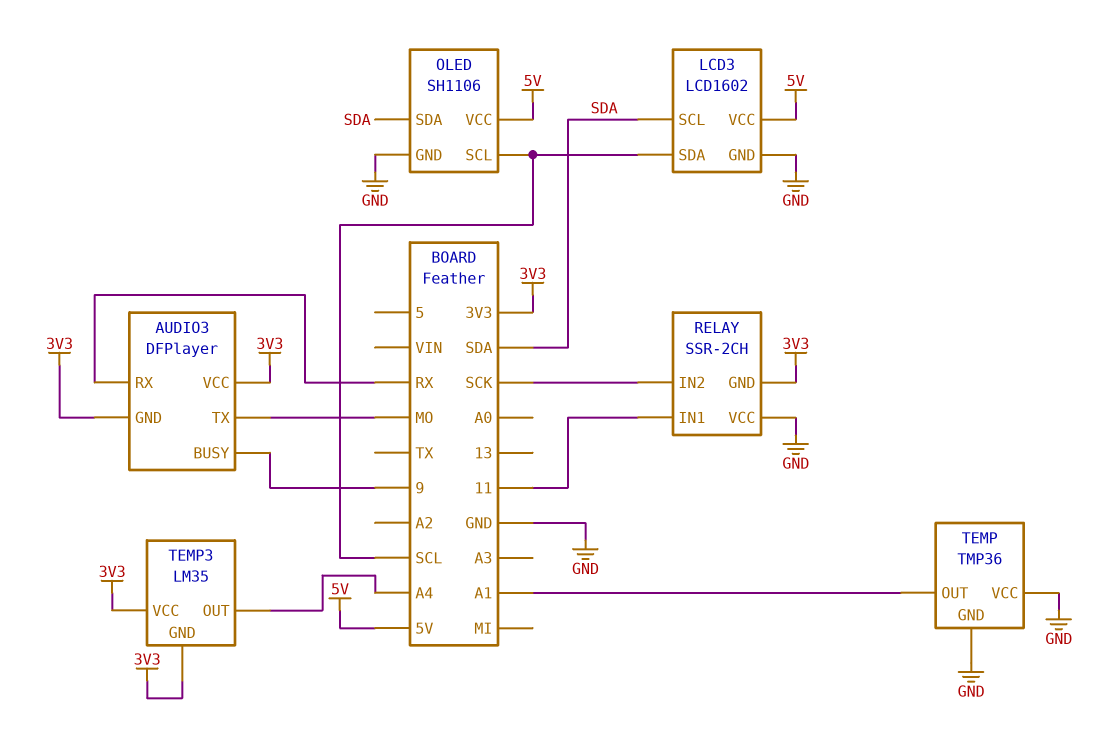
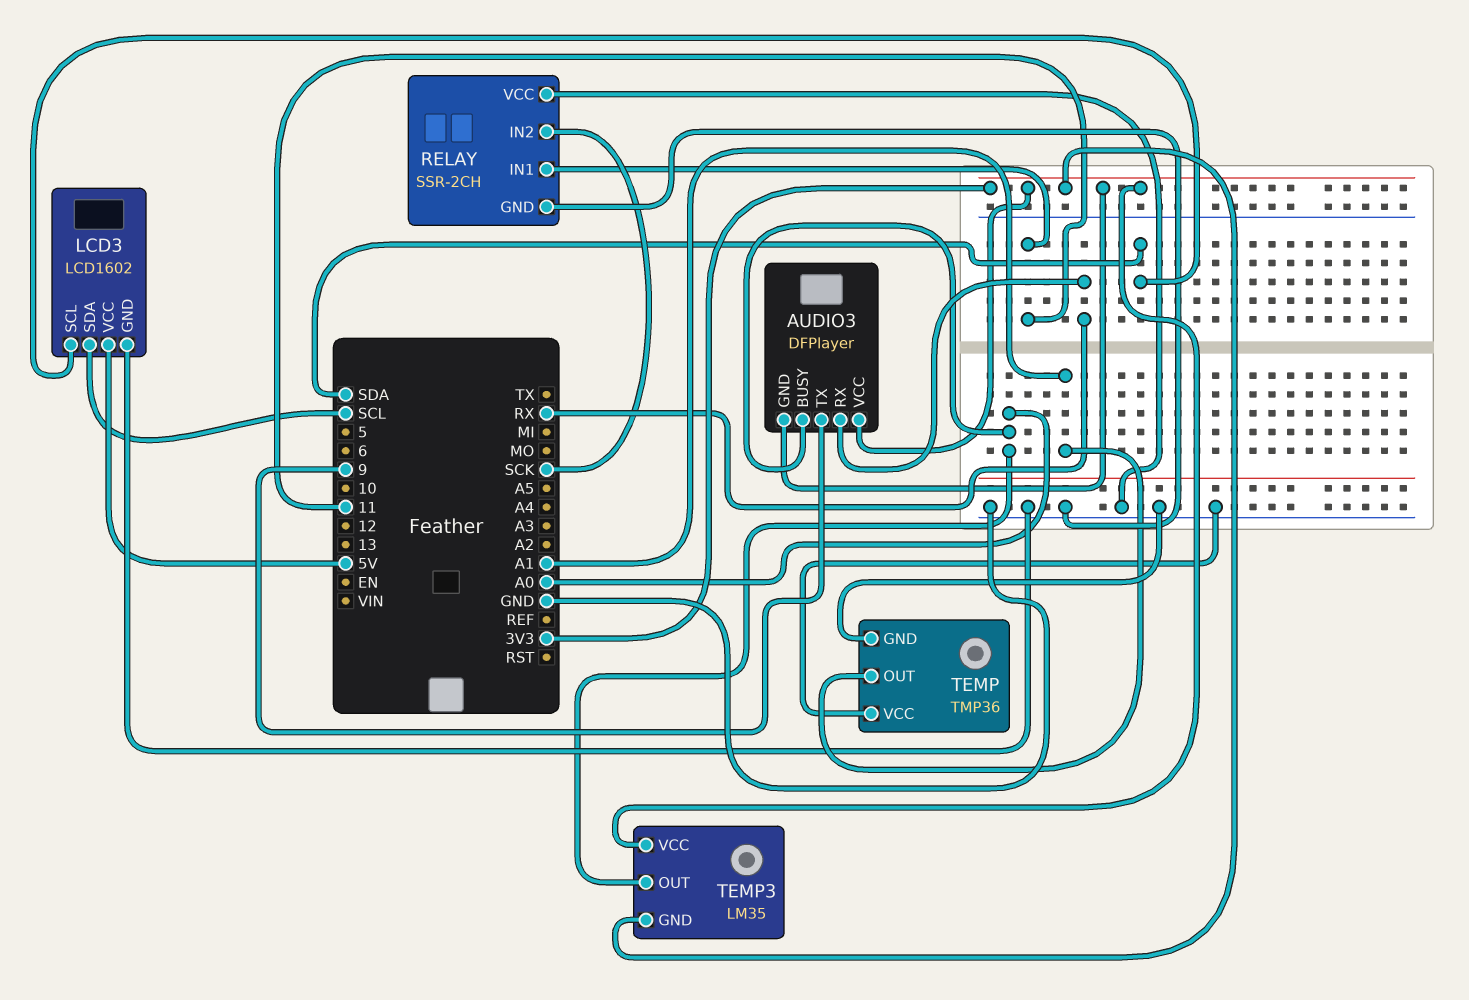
AUDIO3 pin BUSY: 9 -> A0
AUDIO3 pin TX: MO -> 9
OLED: SH1106 -> none
OLED pin GND: GND -> none
OLED pin SCL: SCL -> none
OLED pin SDA: SDA -> none
OLED pin VCC: 5V -> none
RELAY pin GND: 3V3 -> GND
TEMP3 pin OUT: A4 -> A0

